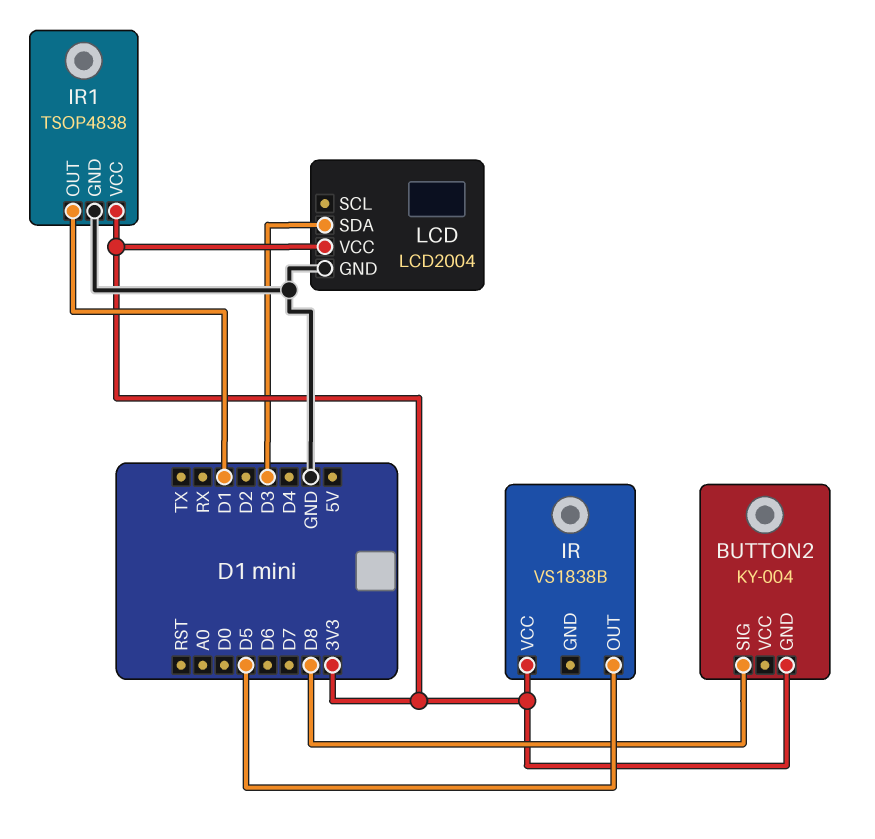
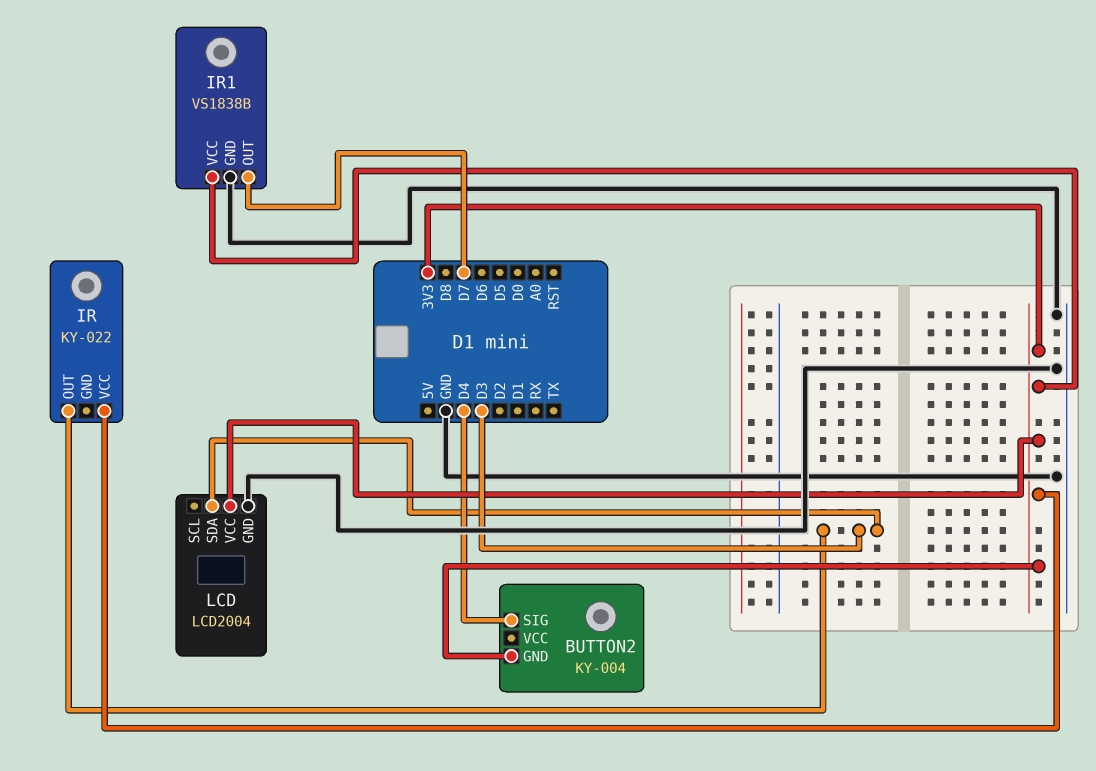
BUTTON2 pin SIG: D8 -> D4
IR: VS1838B -> KY-022
IR pin OUT: D5 -> D3
IR1: TSOP4838 -> VS1838B
IR1 pin OUT: D1 -> D7

